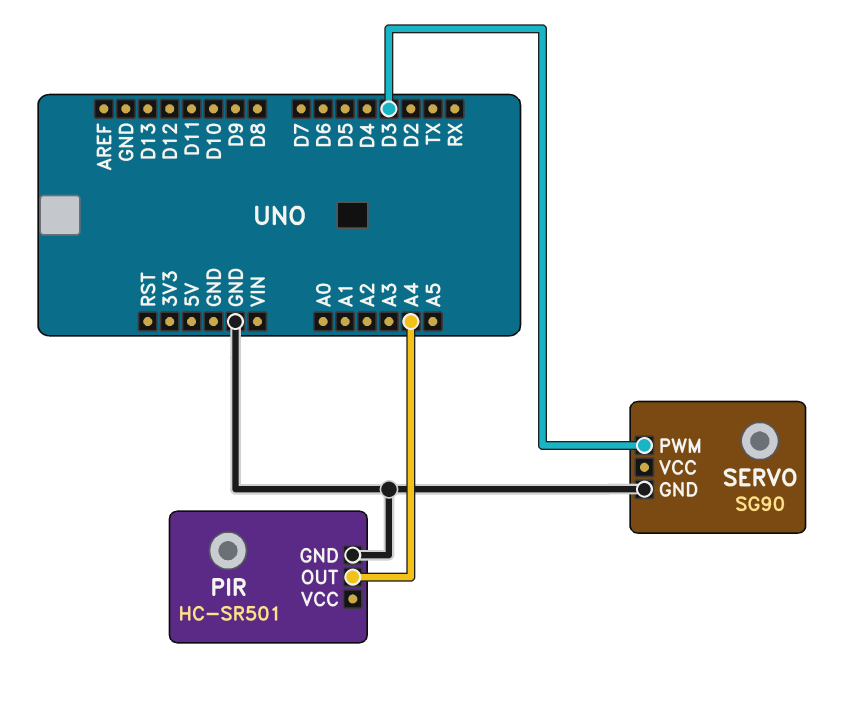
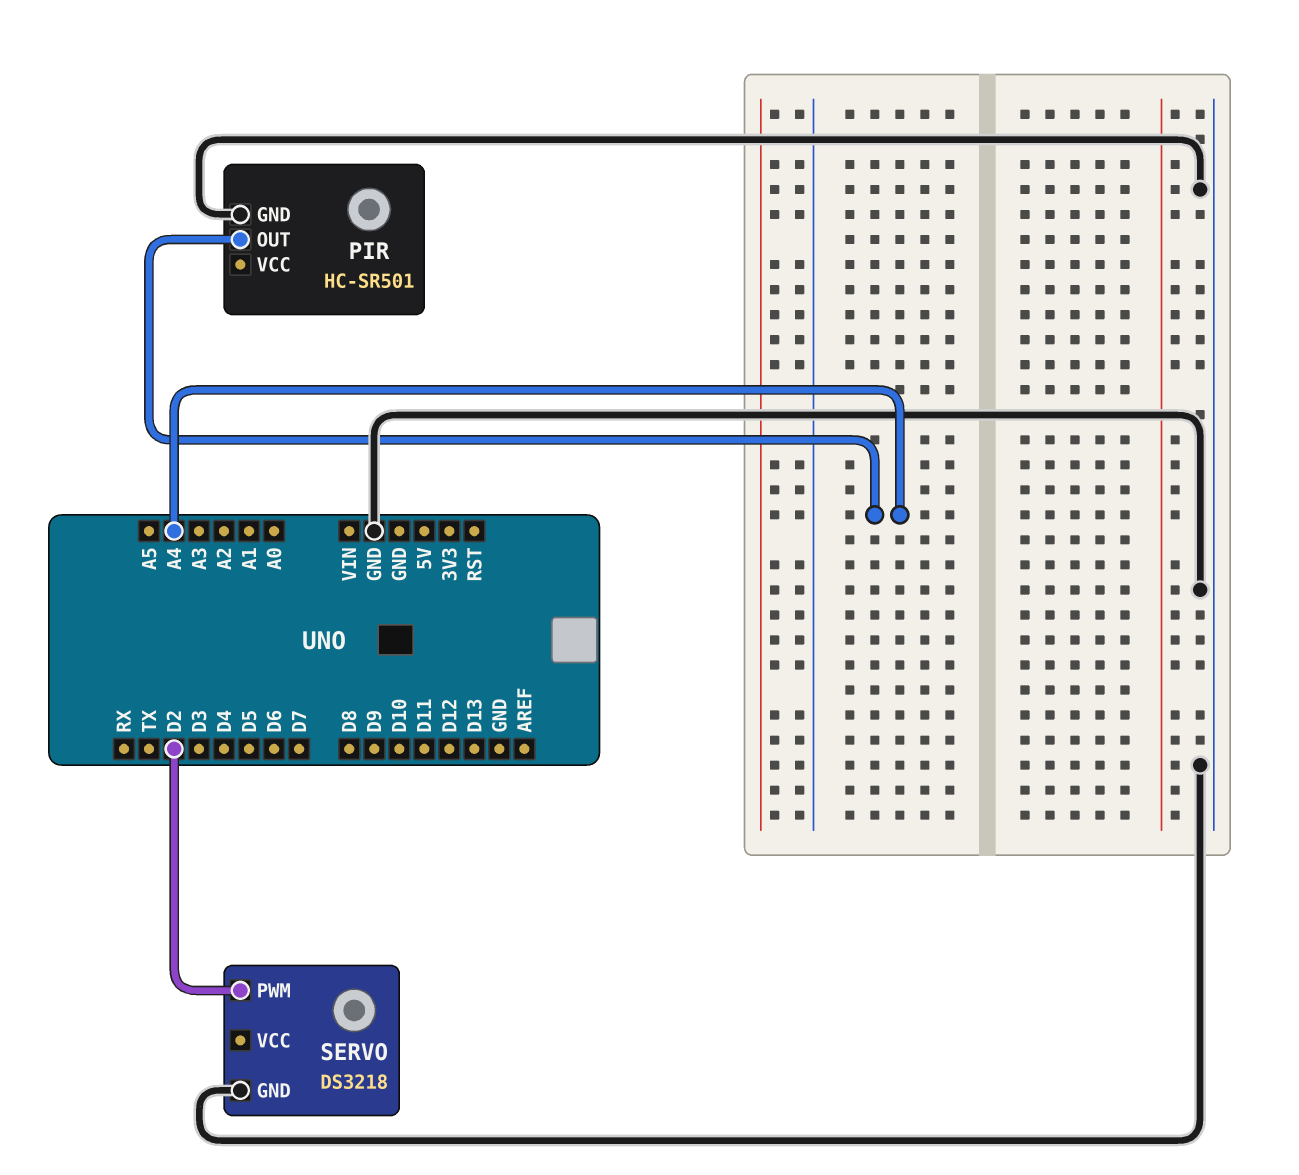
SERVO: SG90 -> DS3218
SERVO pin PWM: D3 -> D2

